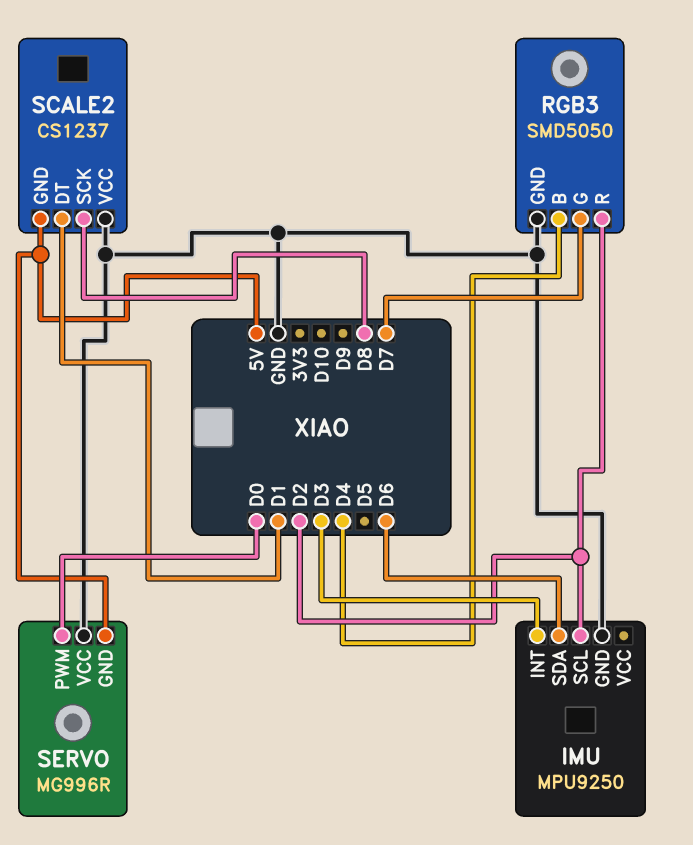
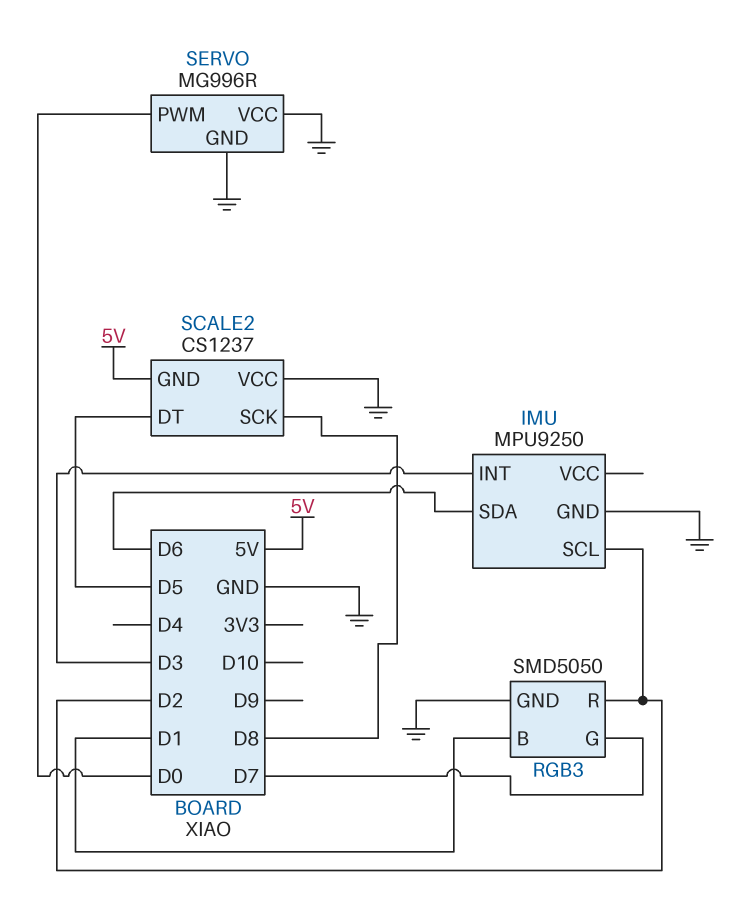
RGB3 pin B: D4 -> D1
SCALE2 pin DT: D1 -> D5
SERVO pin GND: 5V -> GND

